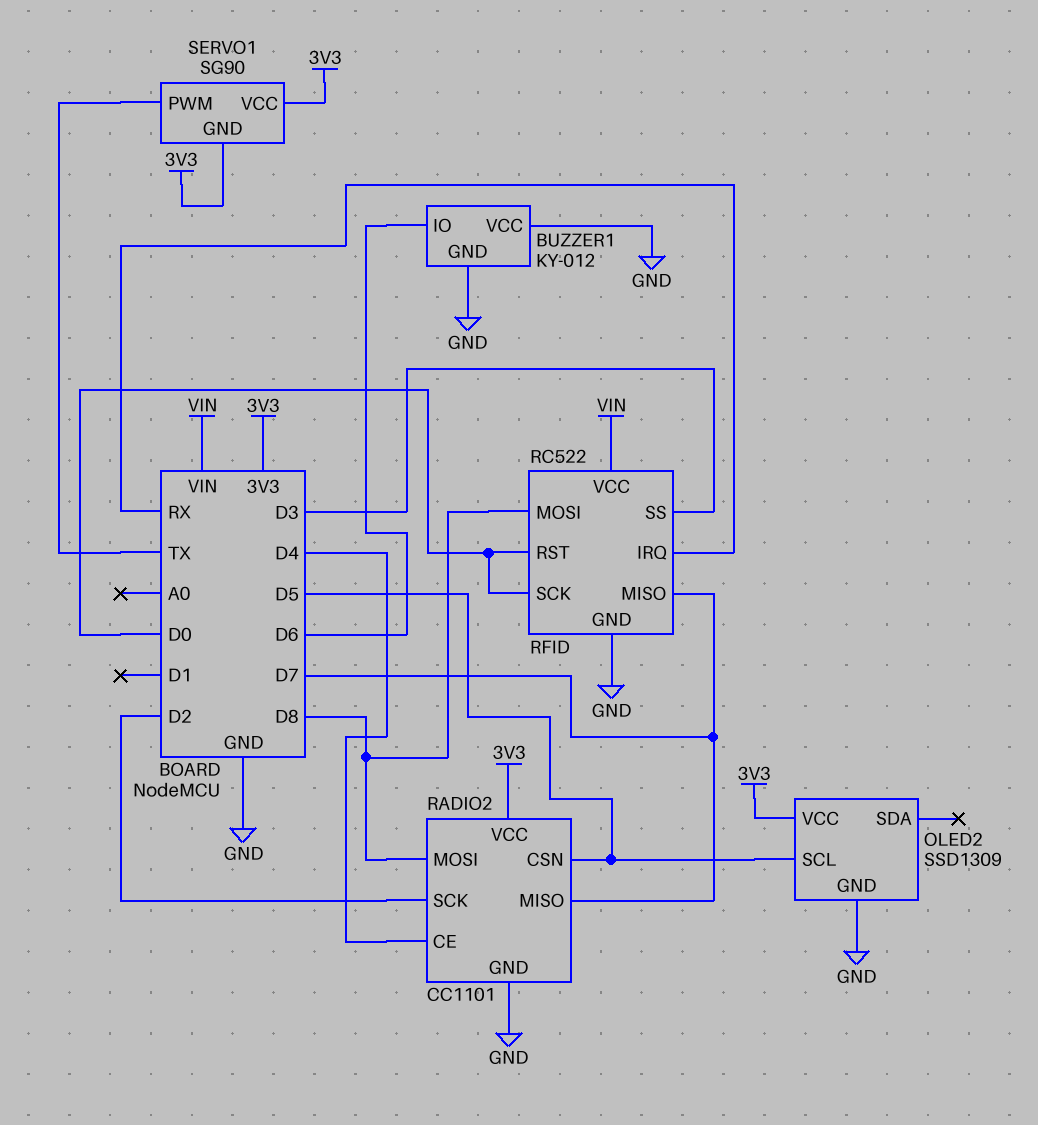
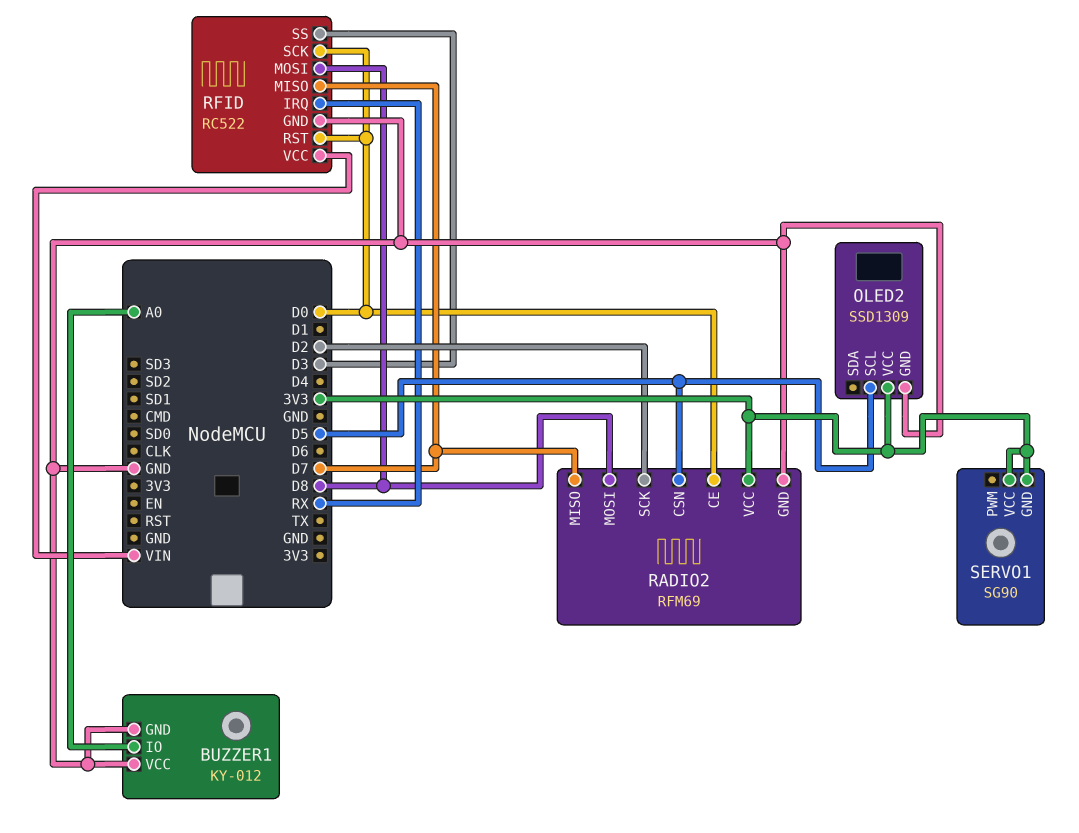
BUZZER1 pin IO: D6 -> A0
RADIO2: CC1101 -> RFM69
RADIO2 pin CE: D4 -> D0
SERVO1 pin PWM: TX -> none

